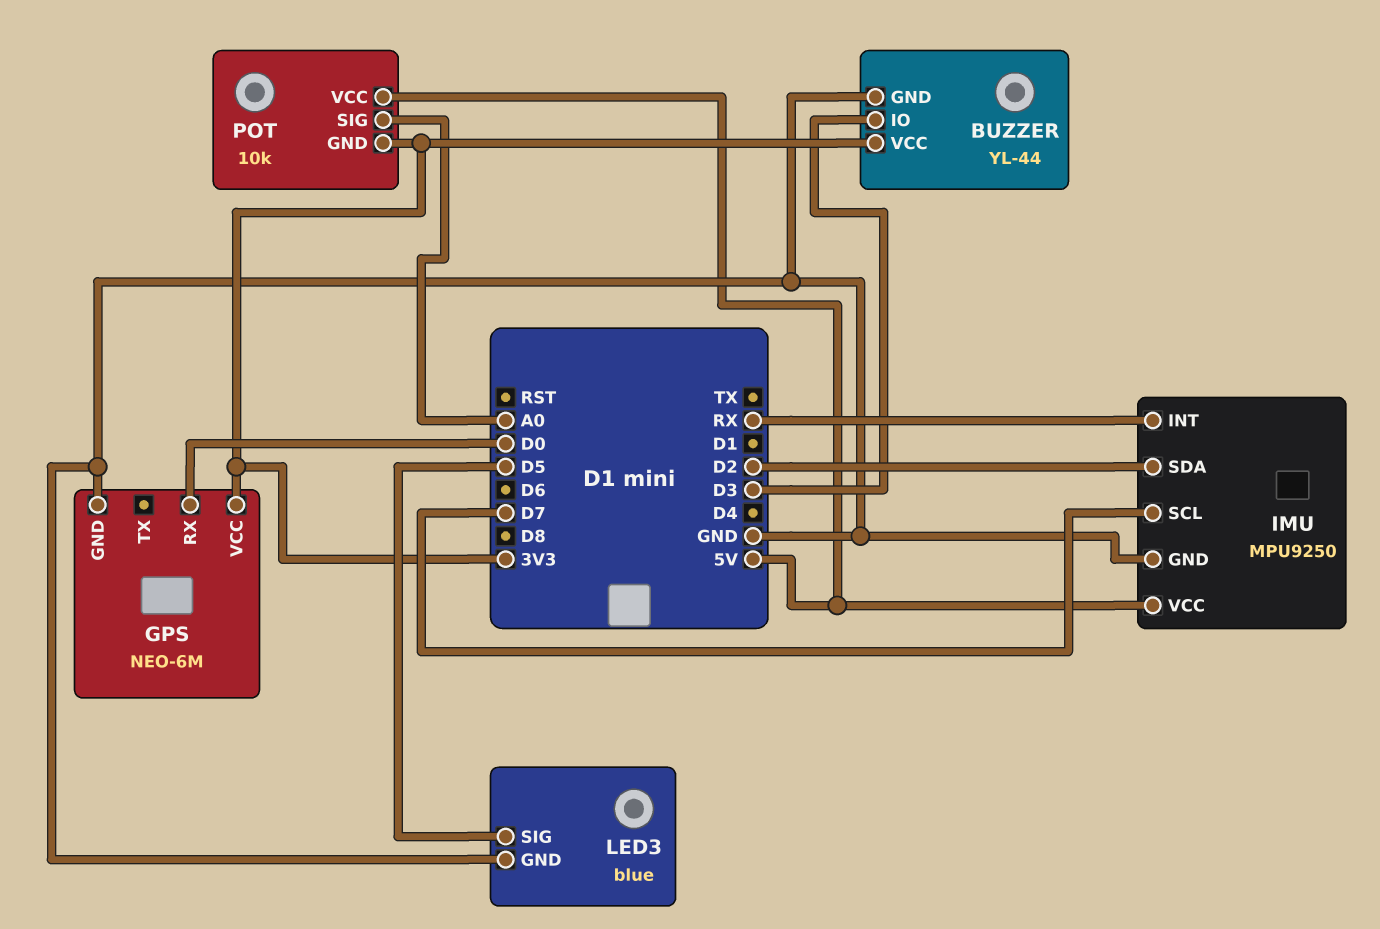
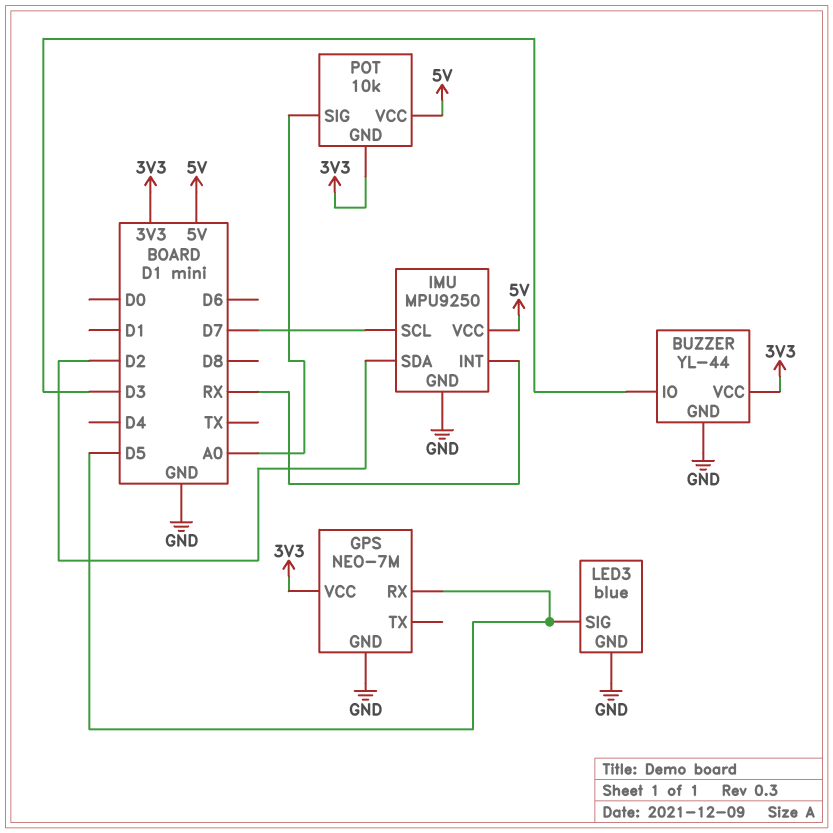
GPS: NEO-6M -> NEO-7M
GPS pin RX: D0 -> D5

